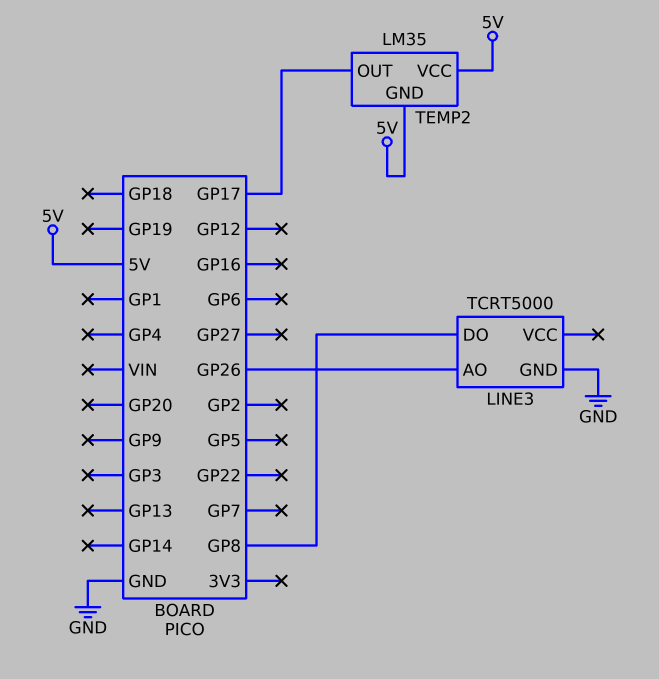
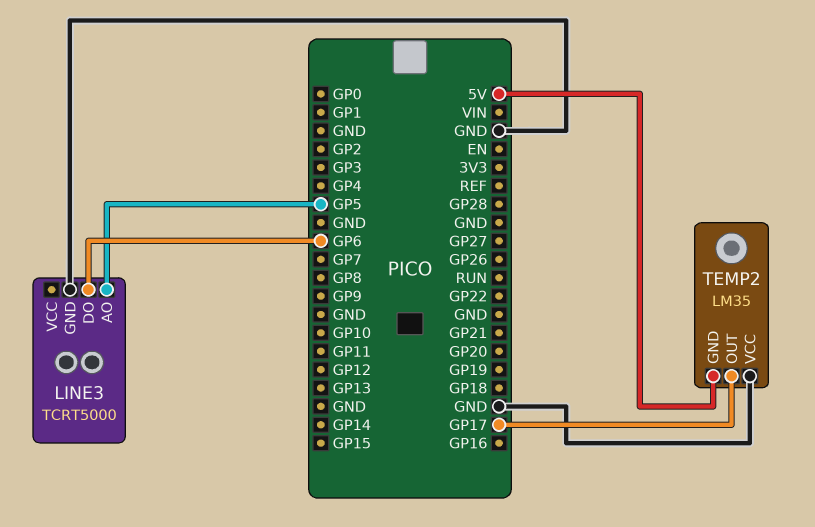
LINE3 pin AO: GP26 -> GP5
LINE3 pin DO: GP8 -> GP6
TEMP2 pin VCC: 5V -> GND

